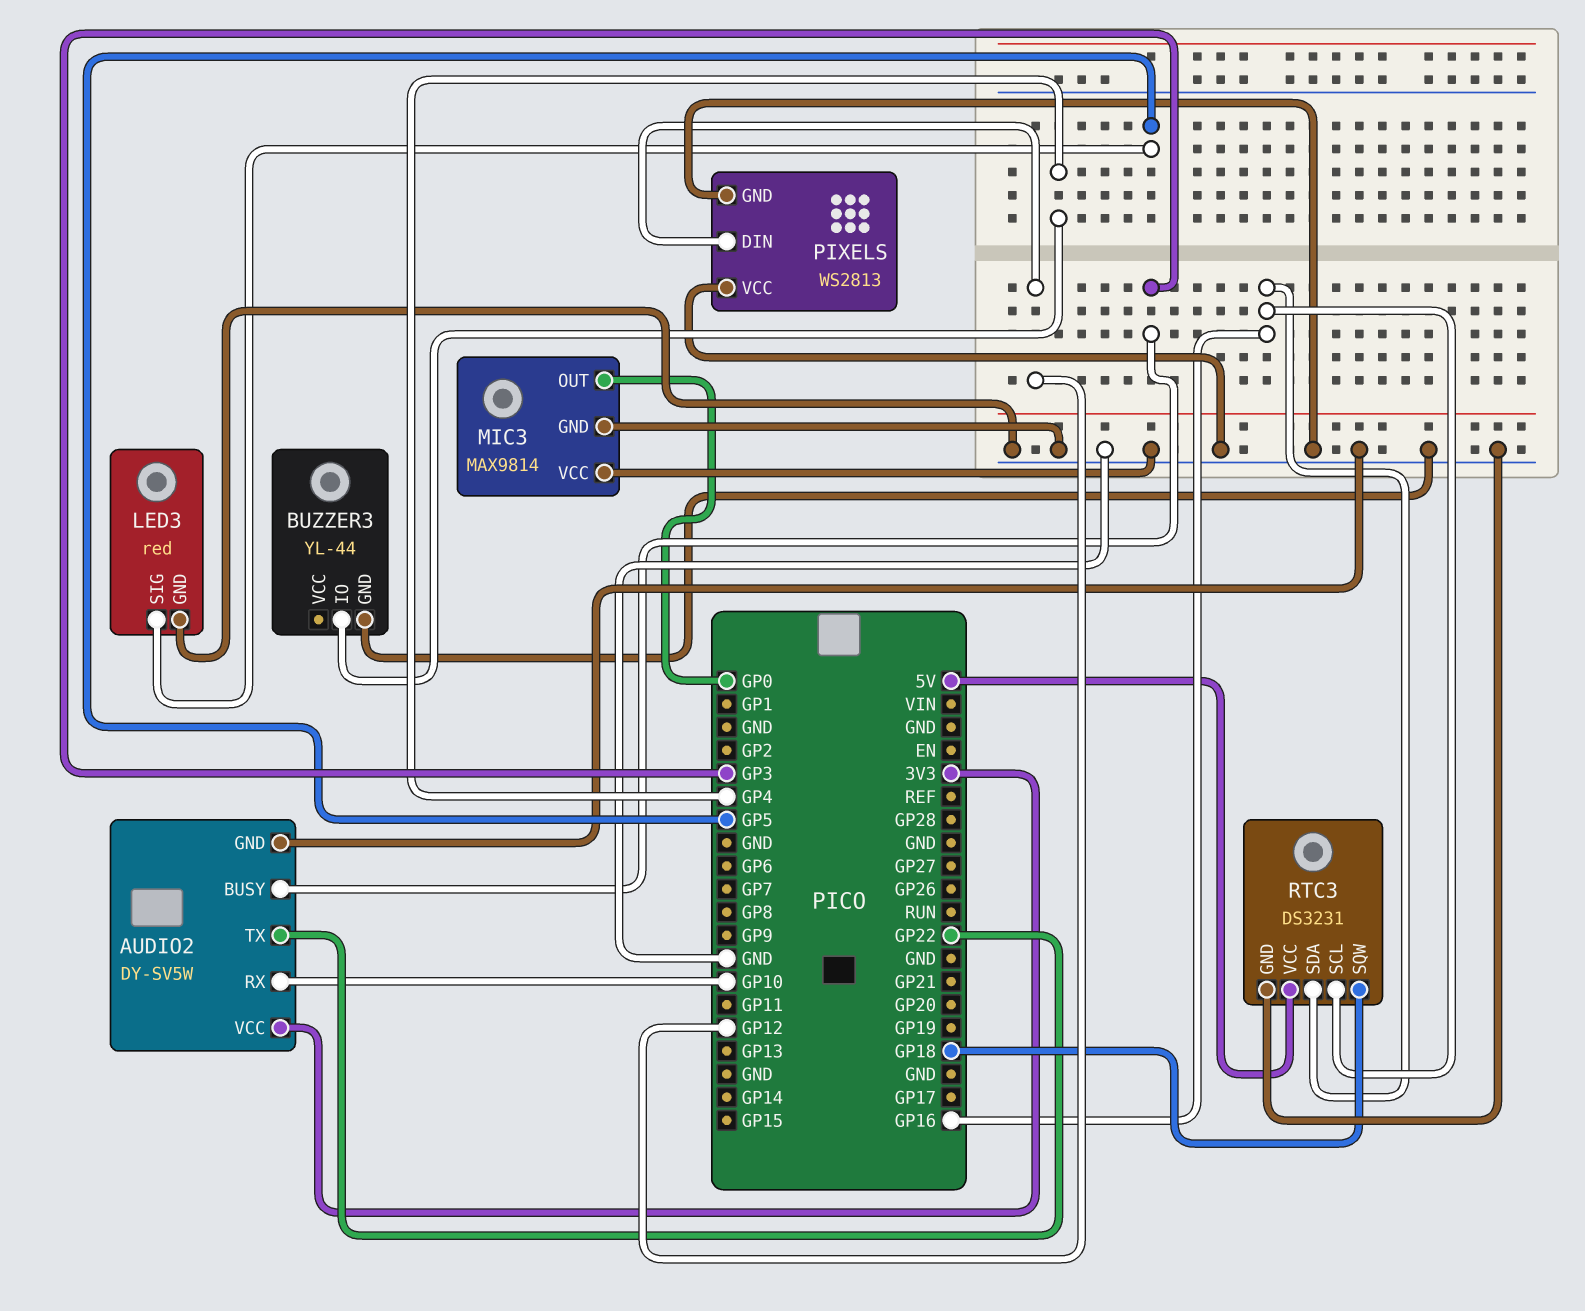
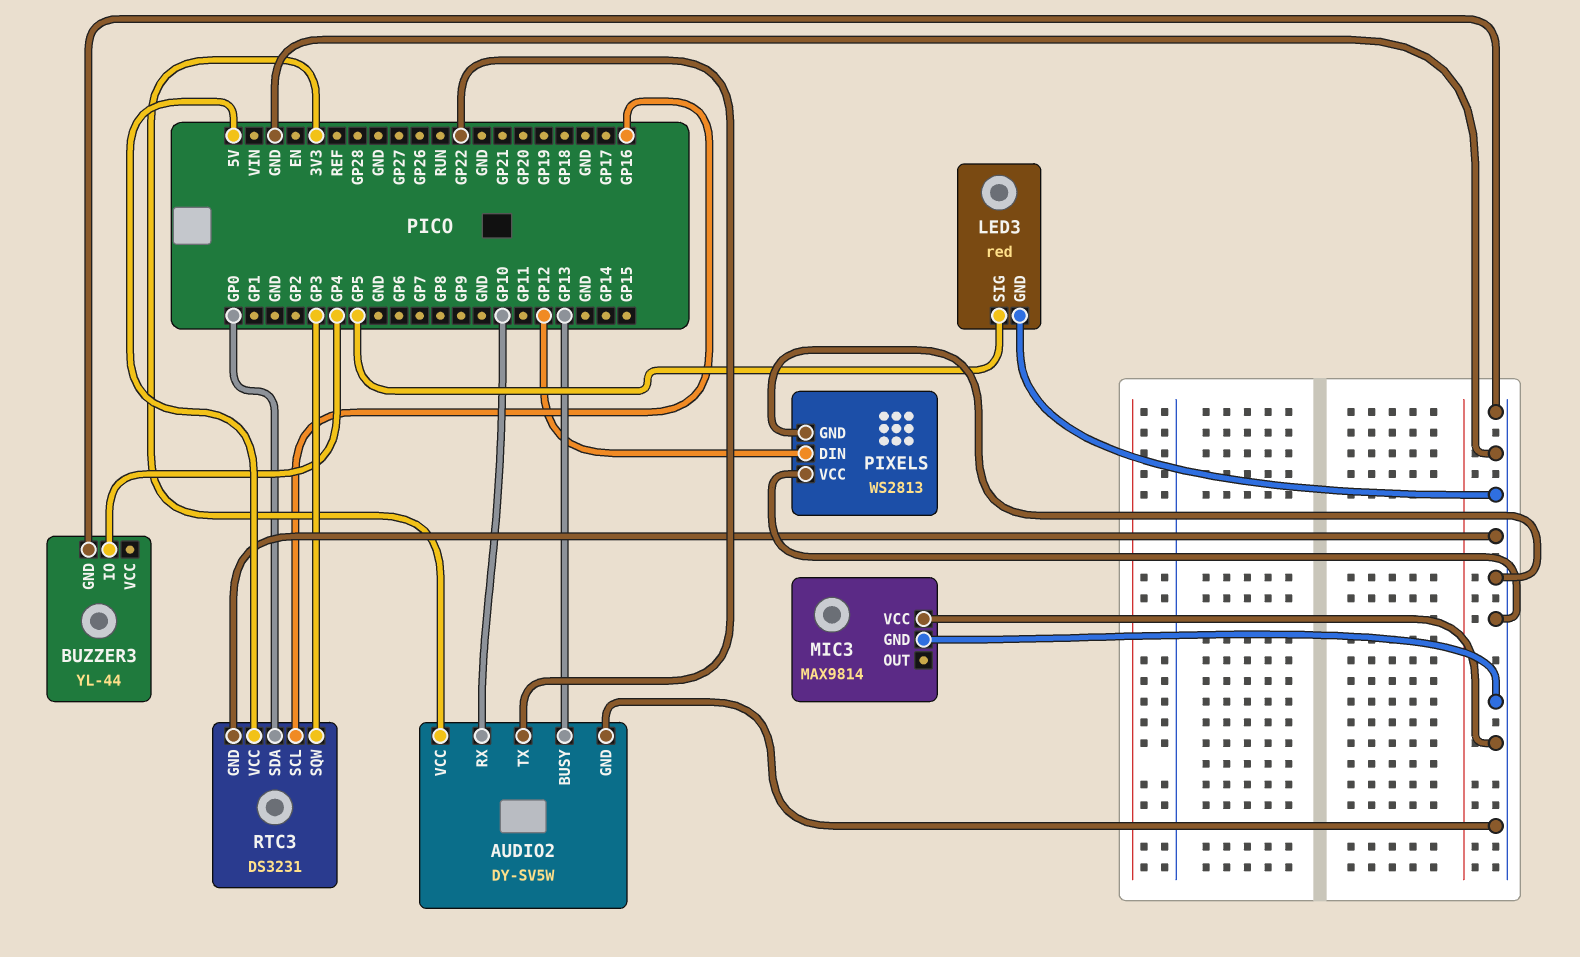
AUDIO2 pin BUSY: GP3 -> GP13
MIC3 pin OUT: GP0 -> none
RTC3 pin SDA: GP16 -> GP0
RTC3 pin SQW: GP18 -> GP3

